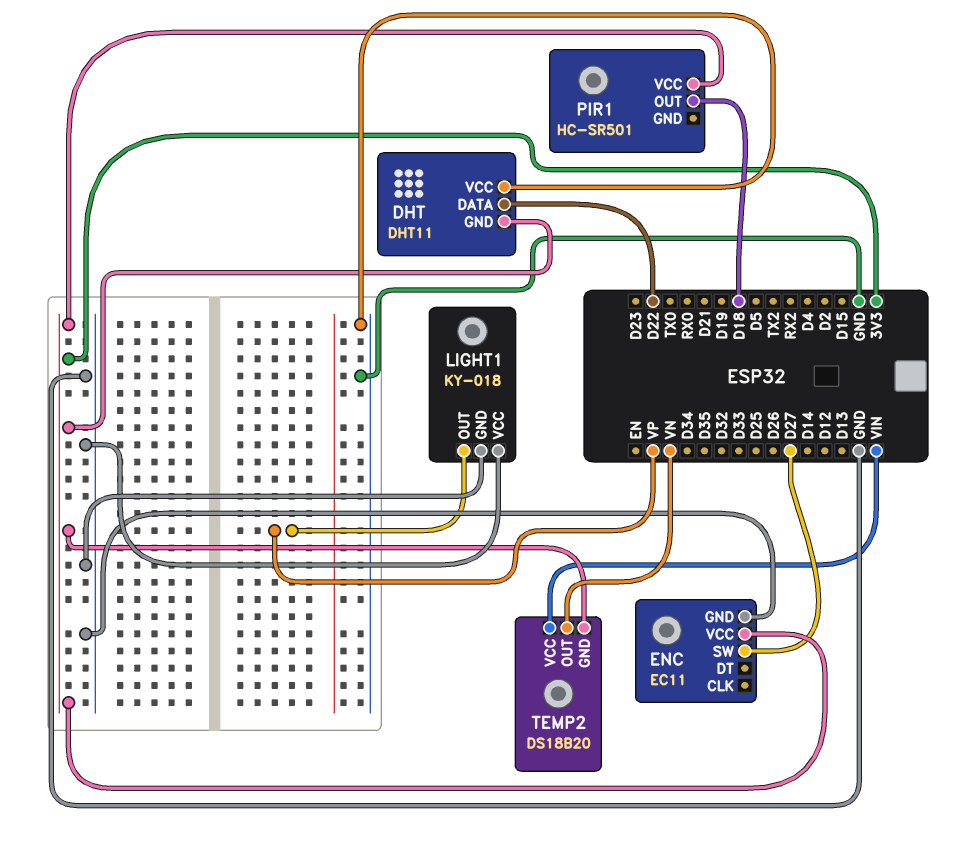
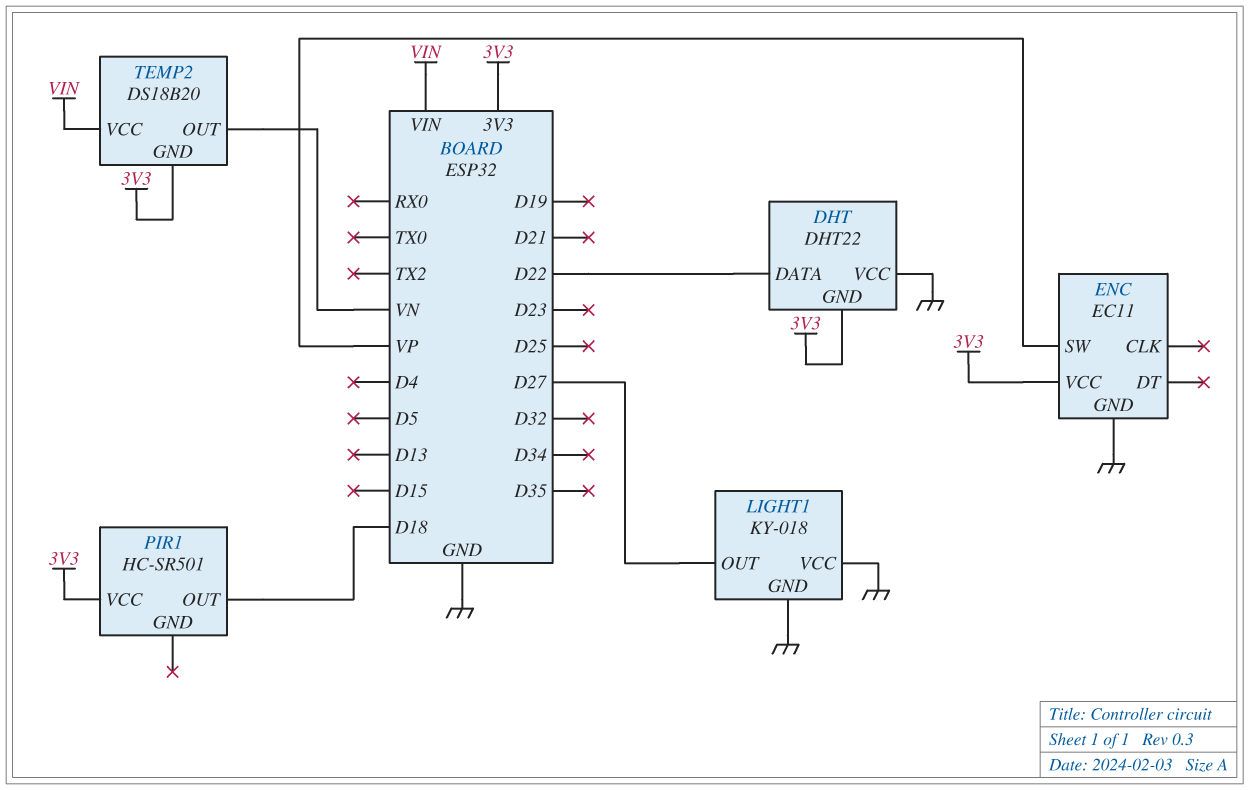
DHT: DHT11 -> DHT22
ENC pin SW: D27 -> VP
LIGHT1 pin OUT: VP -> D27

